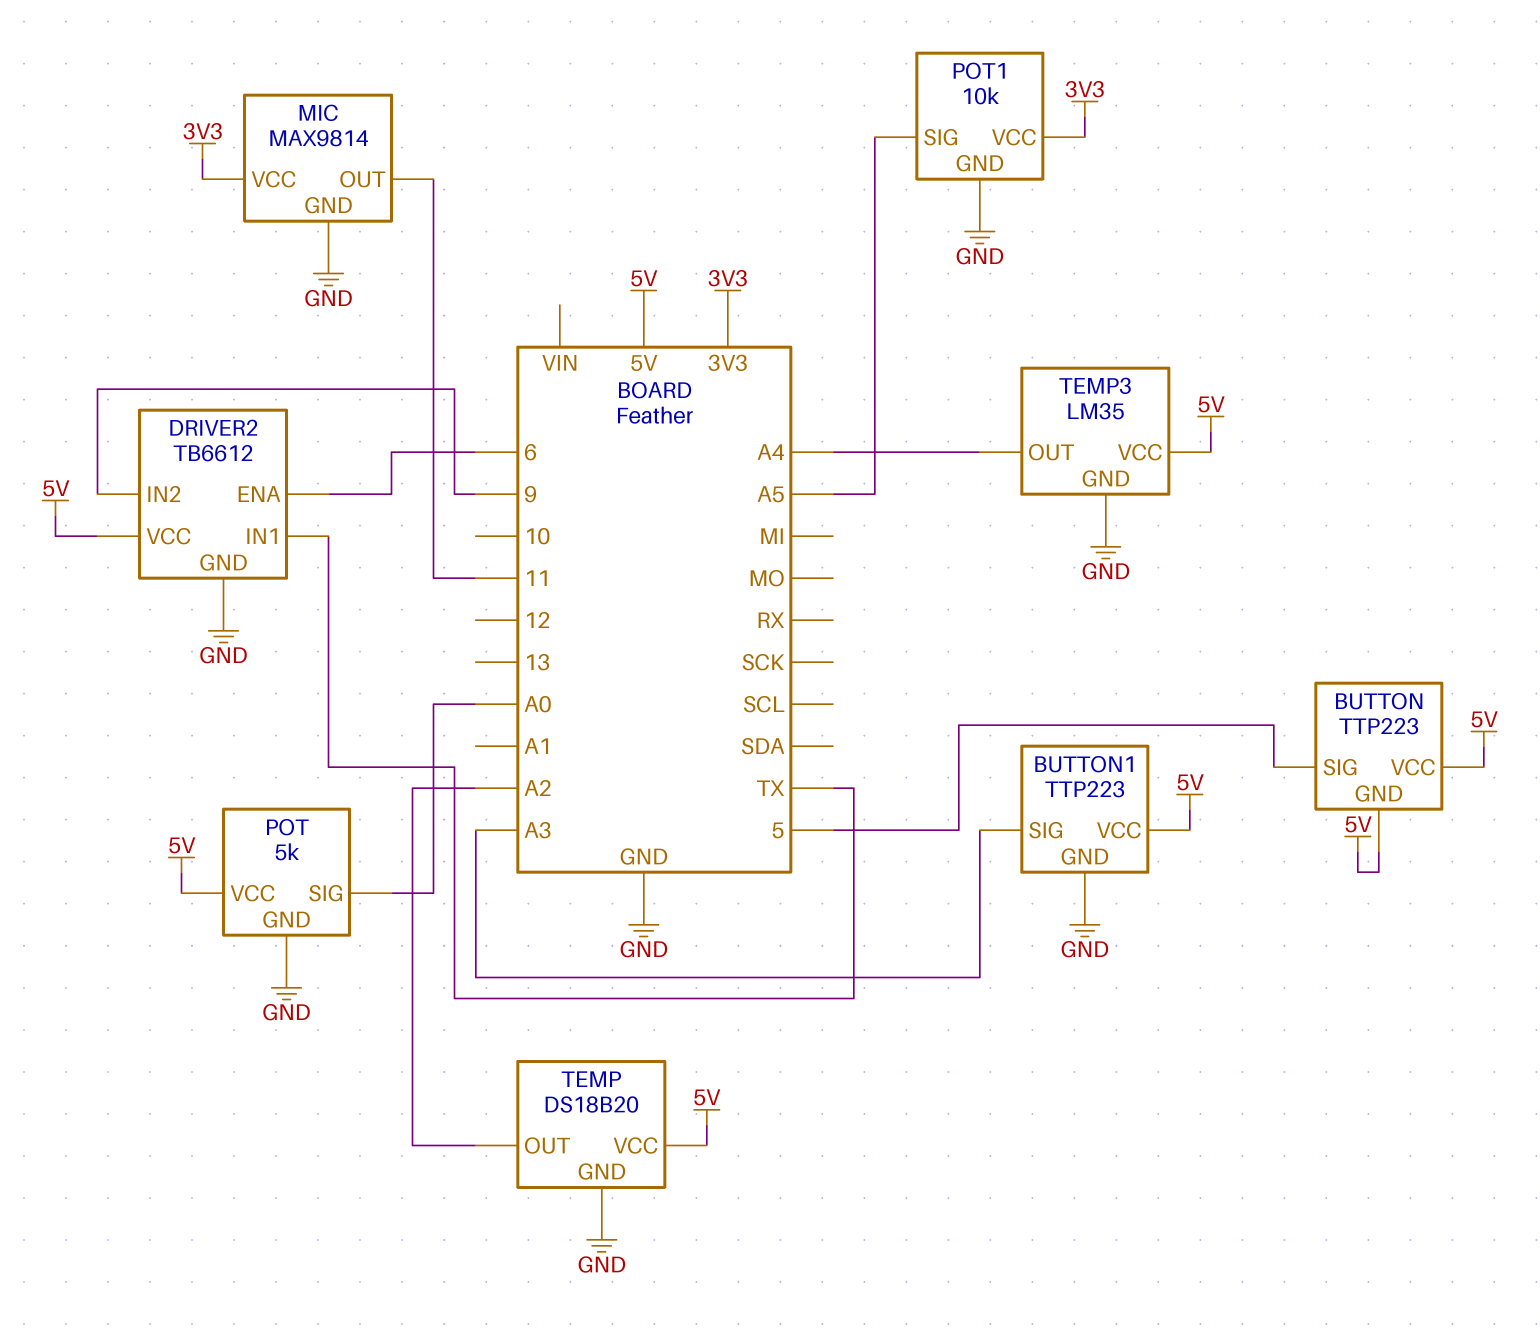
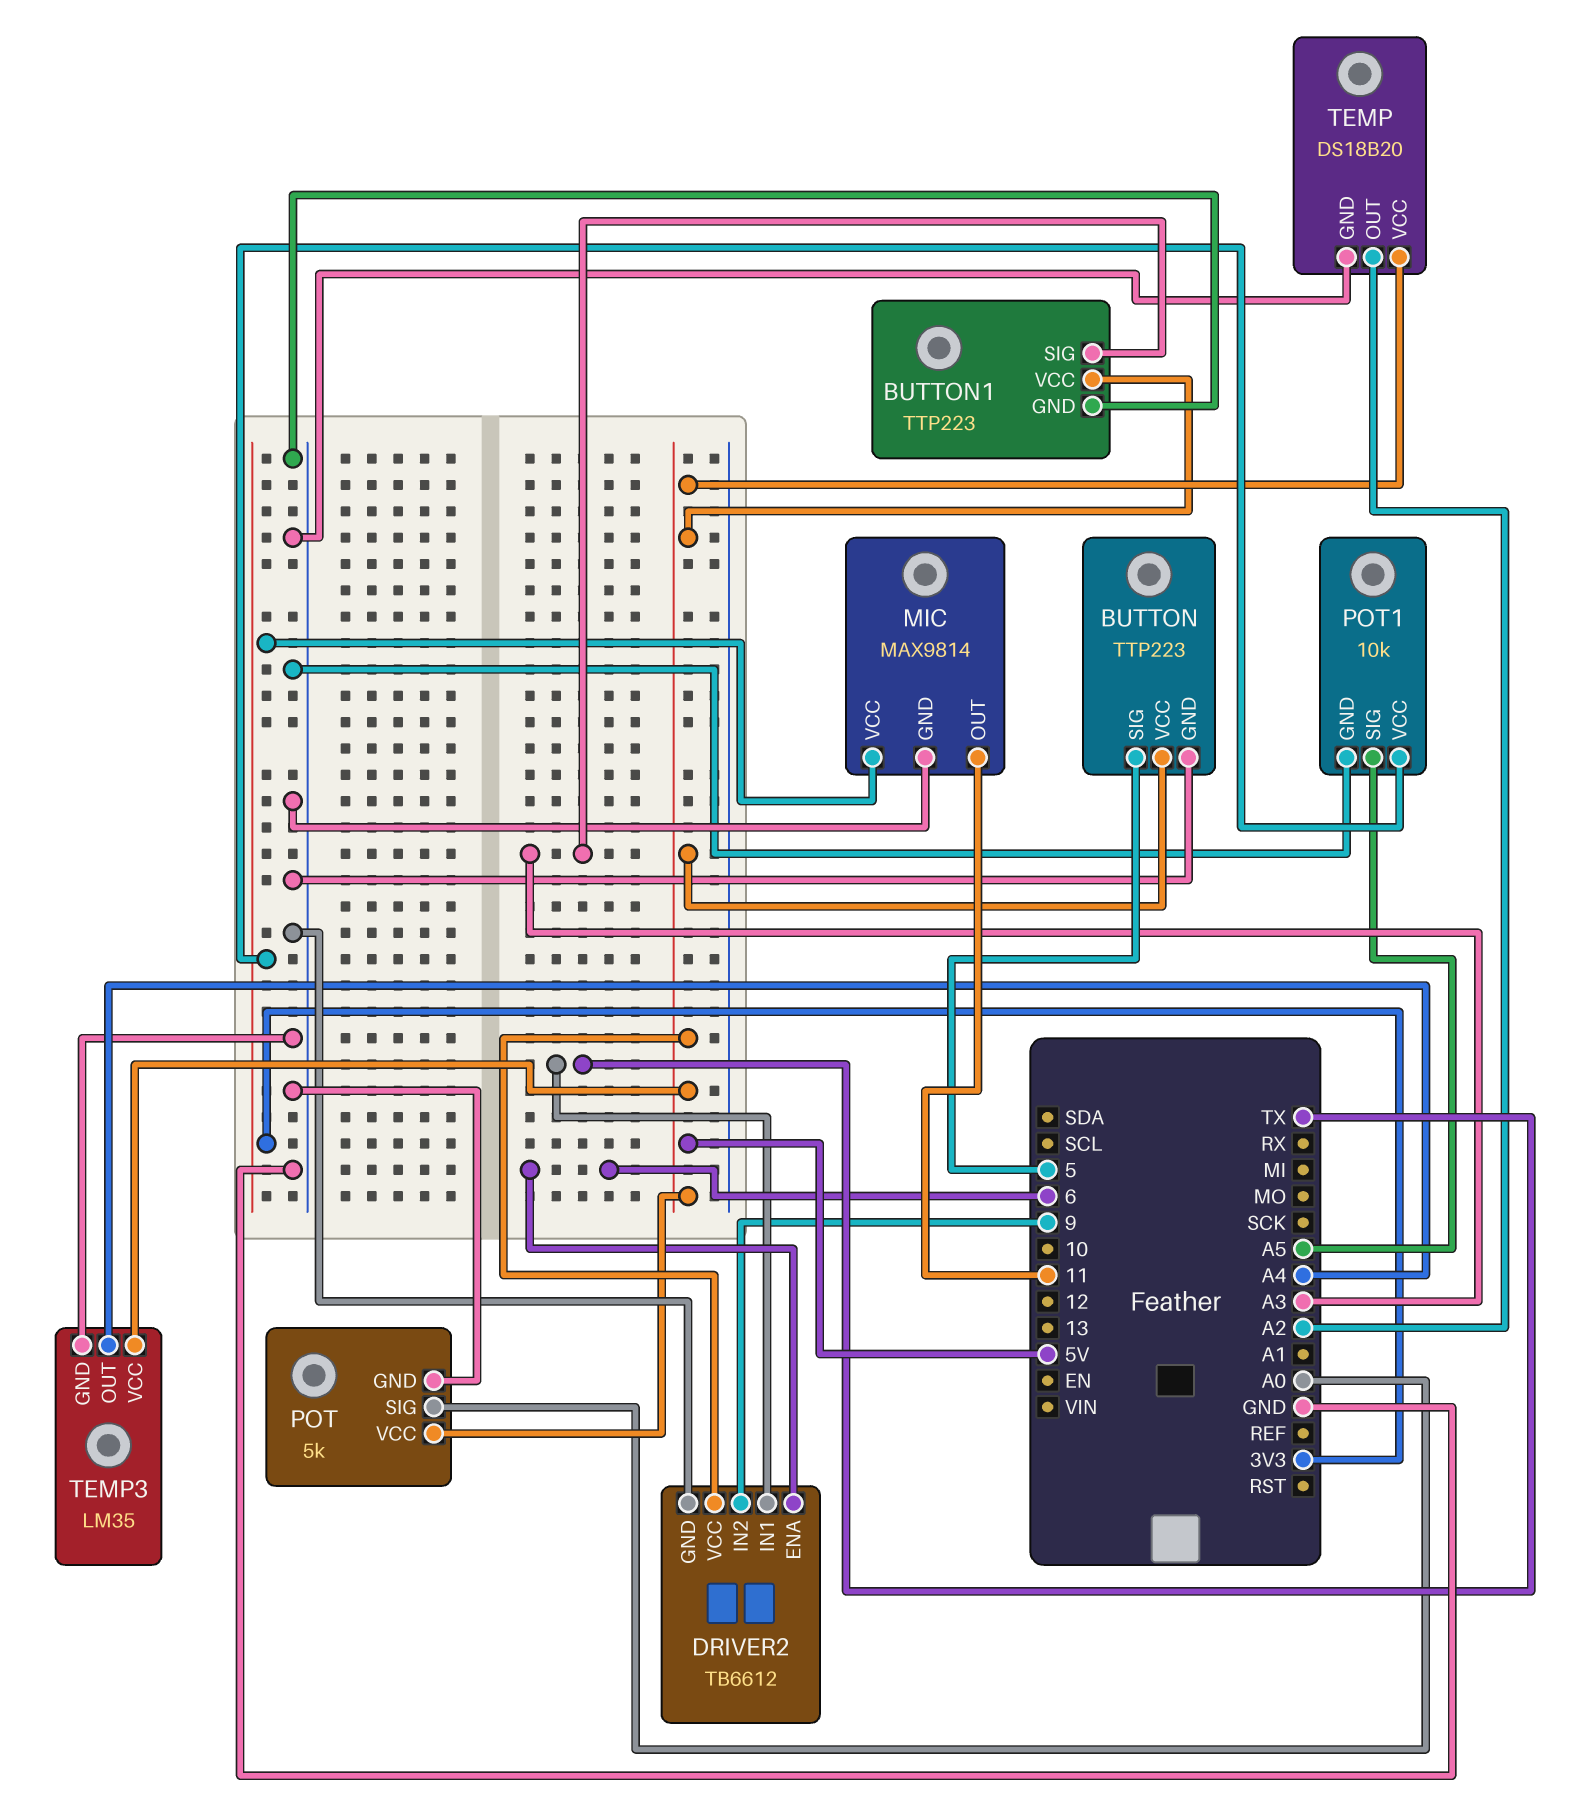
BUTTON pin GND: 5V -> GND

